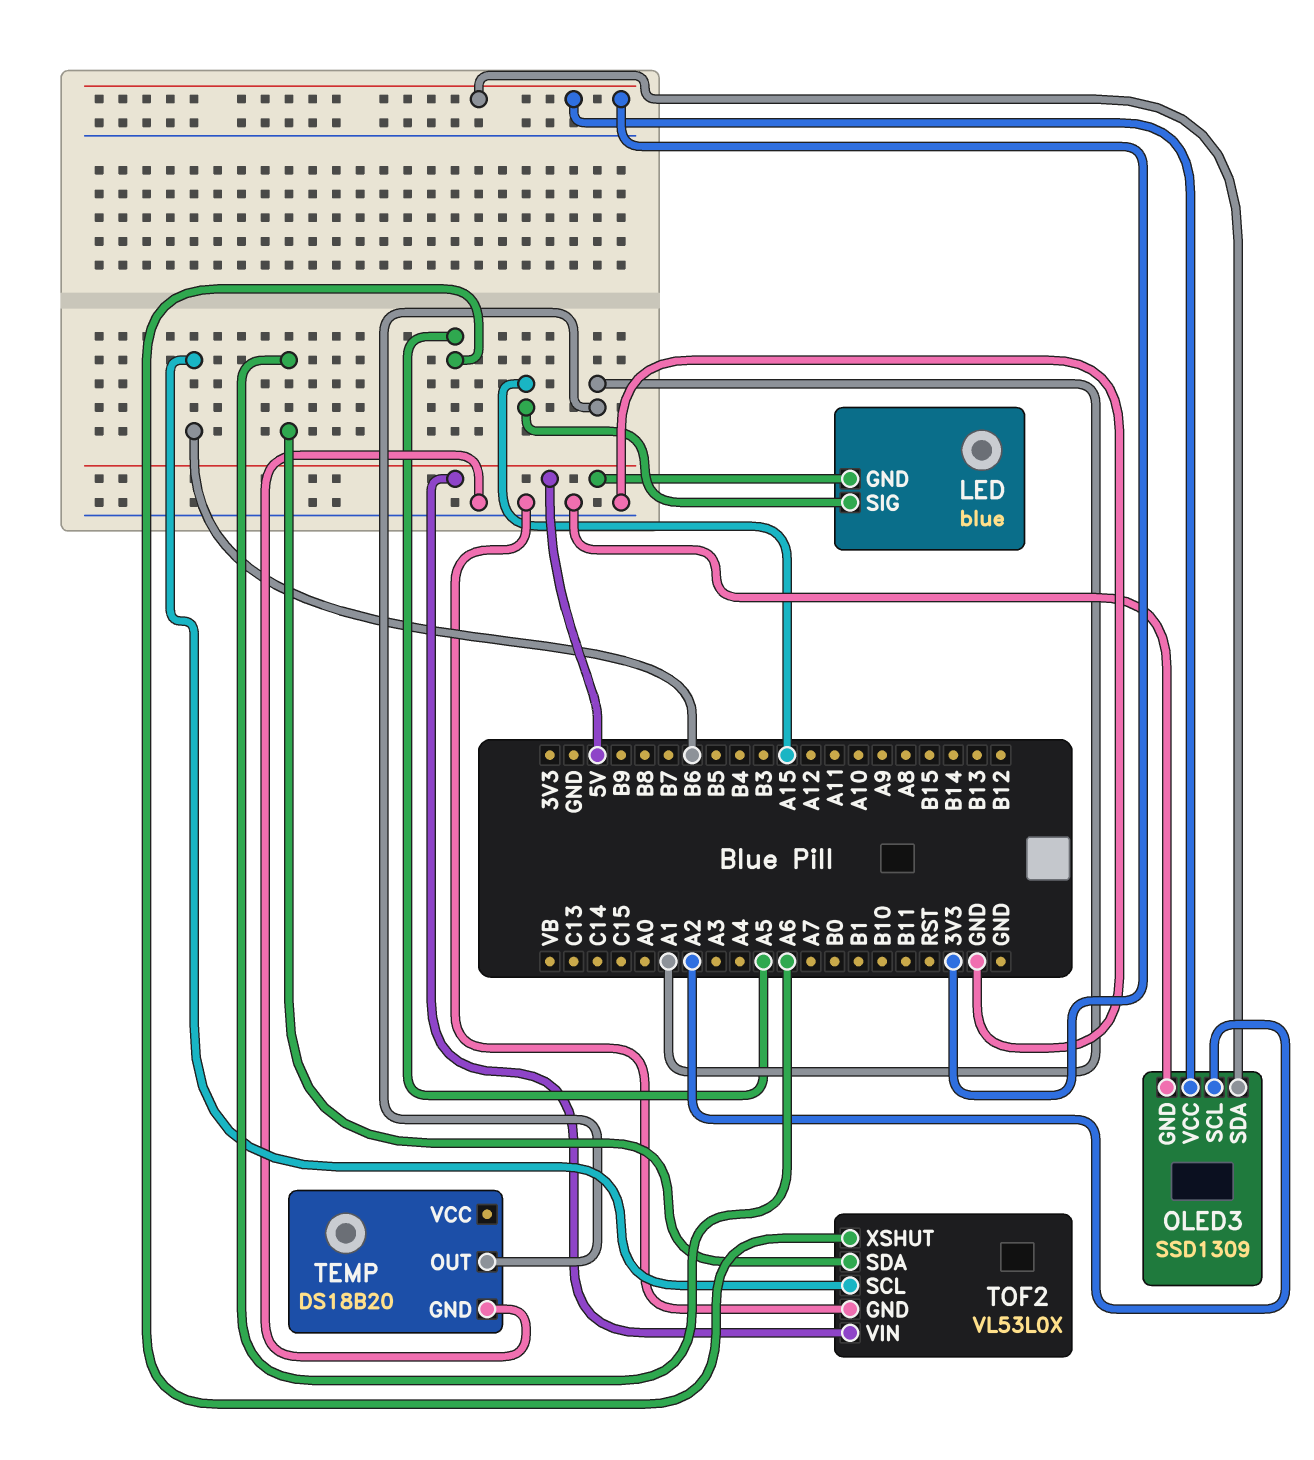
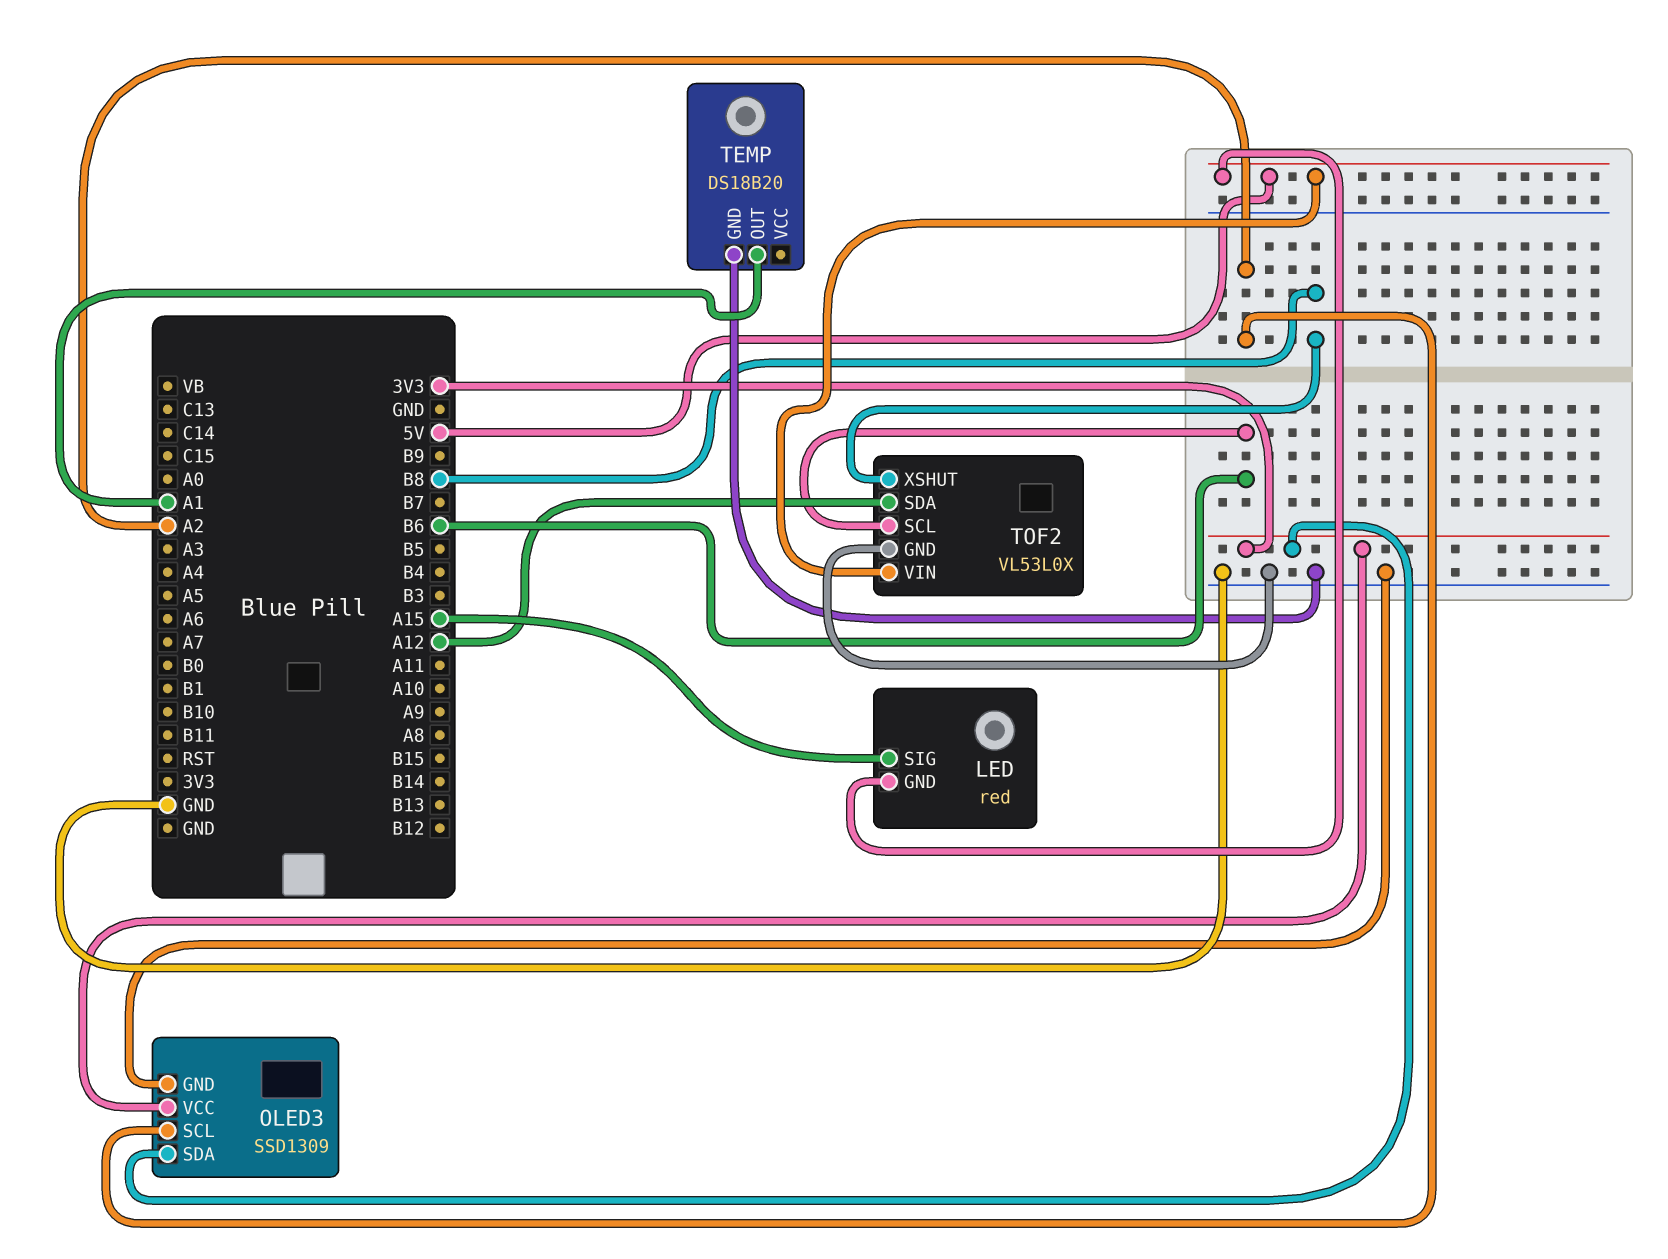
LED: blue -> red
TOF2 pin SDA: A6 -> A12
TOF2 pin XSHUT: A5 -> B8

